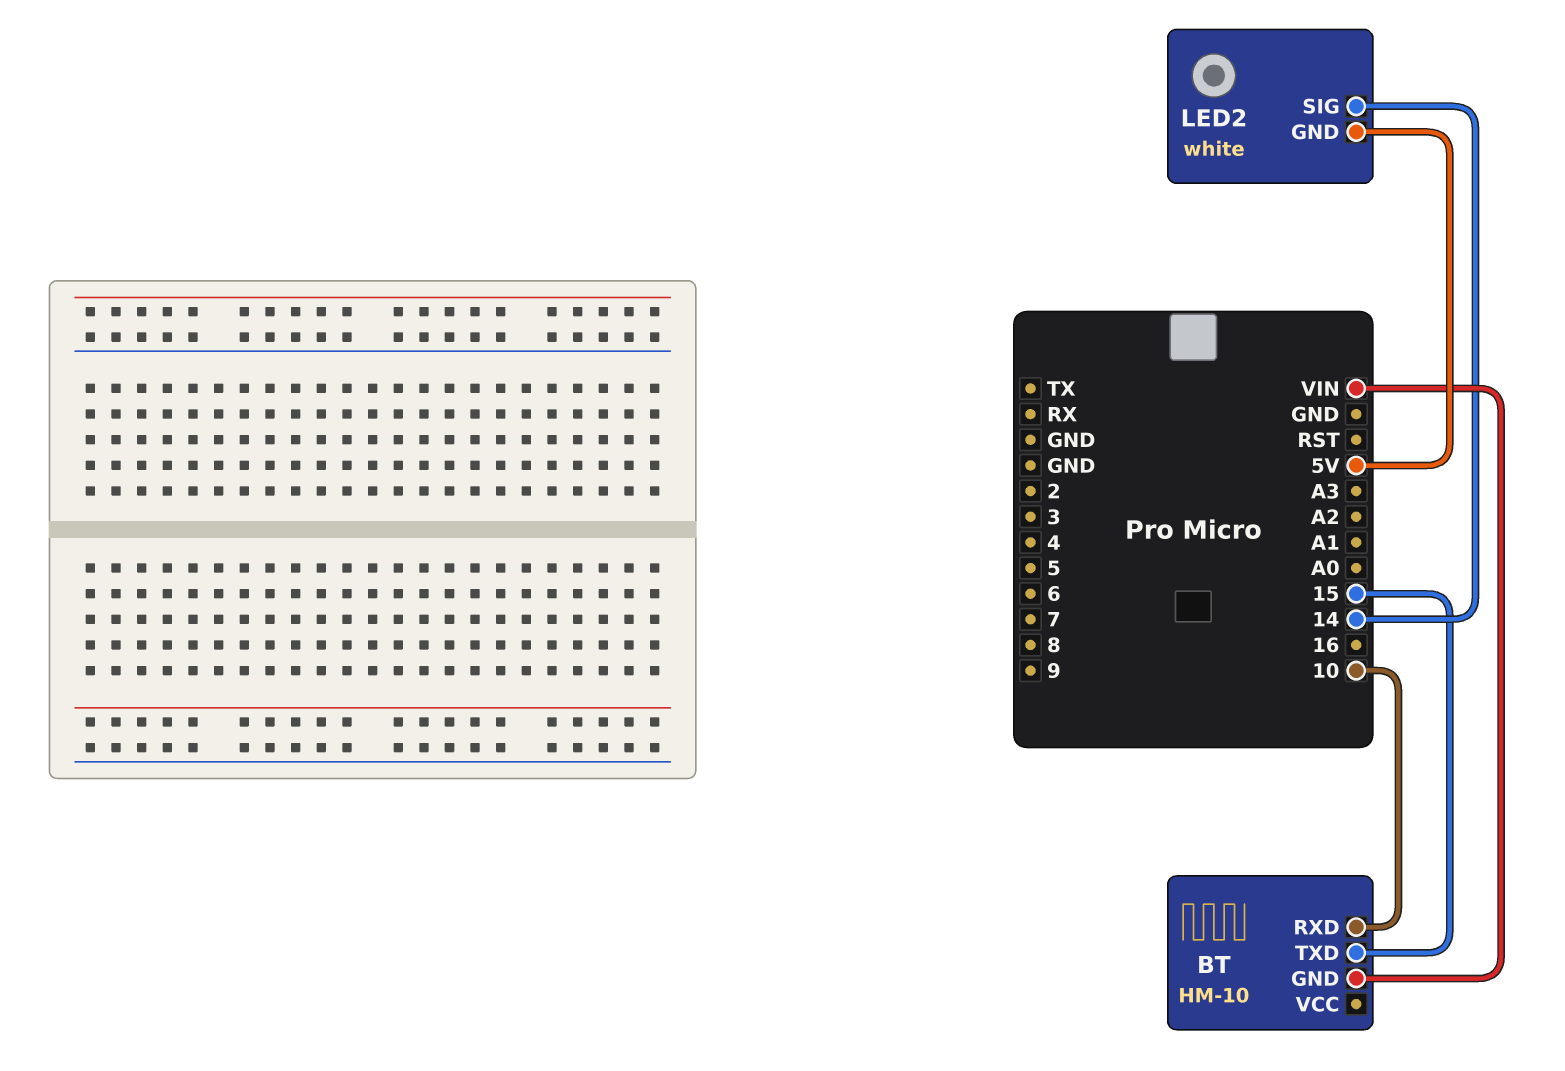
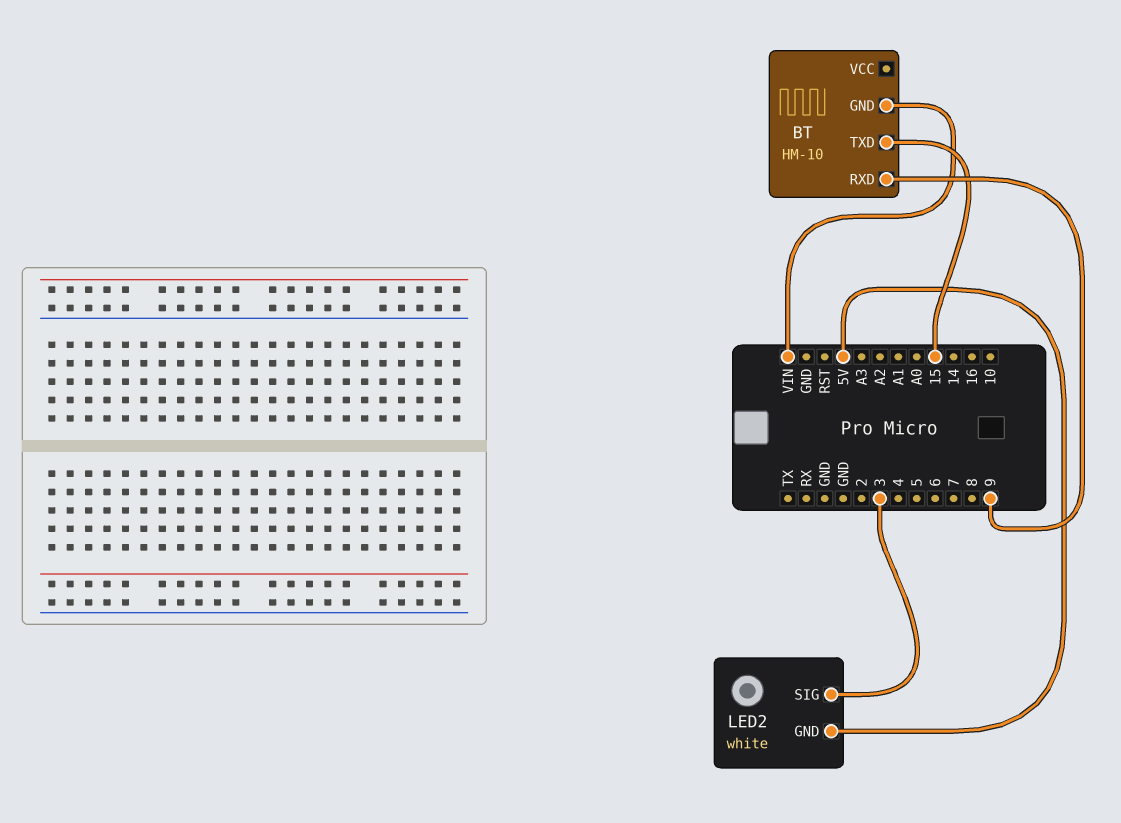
BT pin RXD: 10 -> 9
LED2 pin SIG: 14 -> 3

